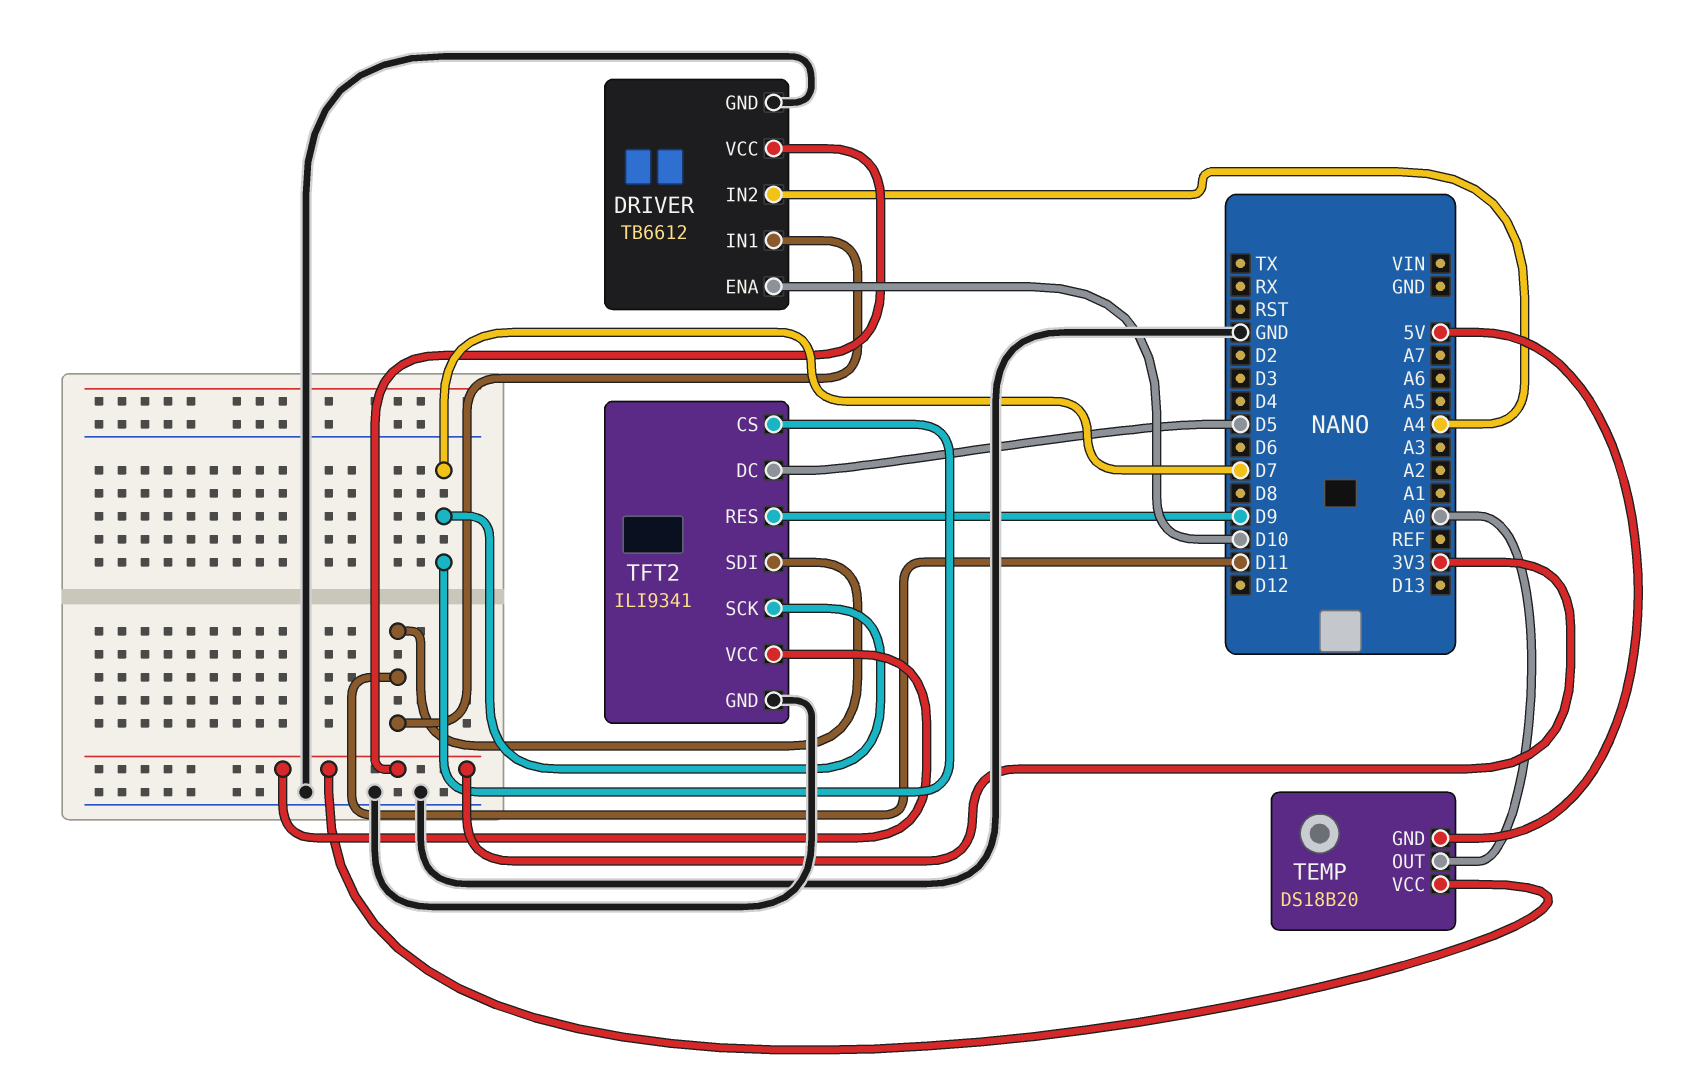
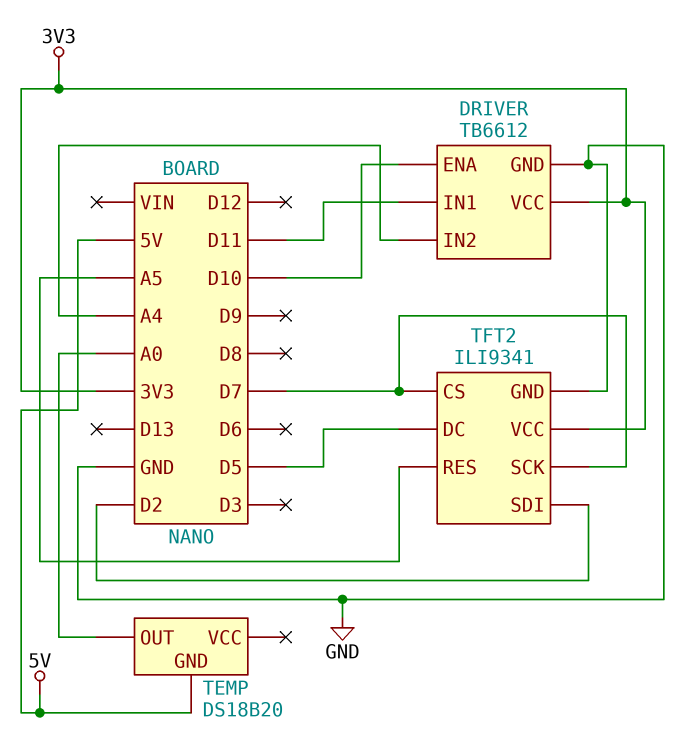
TEMP pin VCC: 3V3 -> none
TFT2 pin RES: D9 -> A5
TFT2 pin SDI: D11 -> D2

